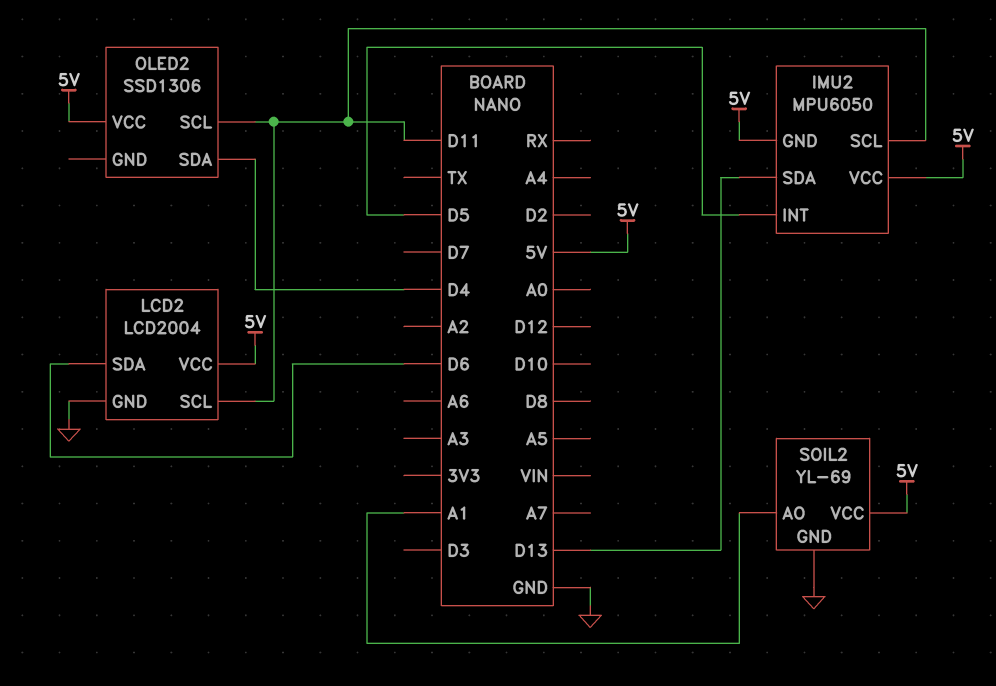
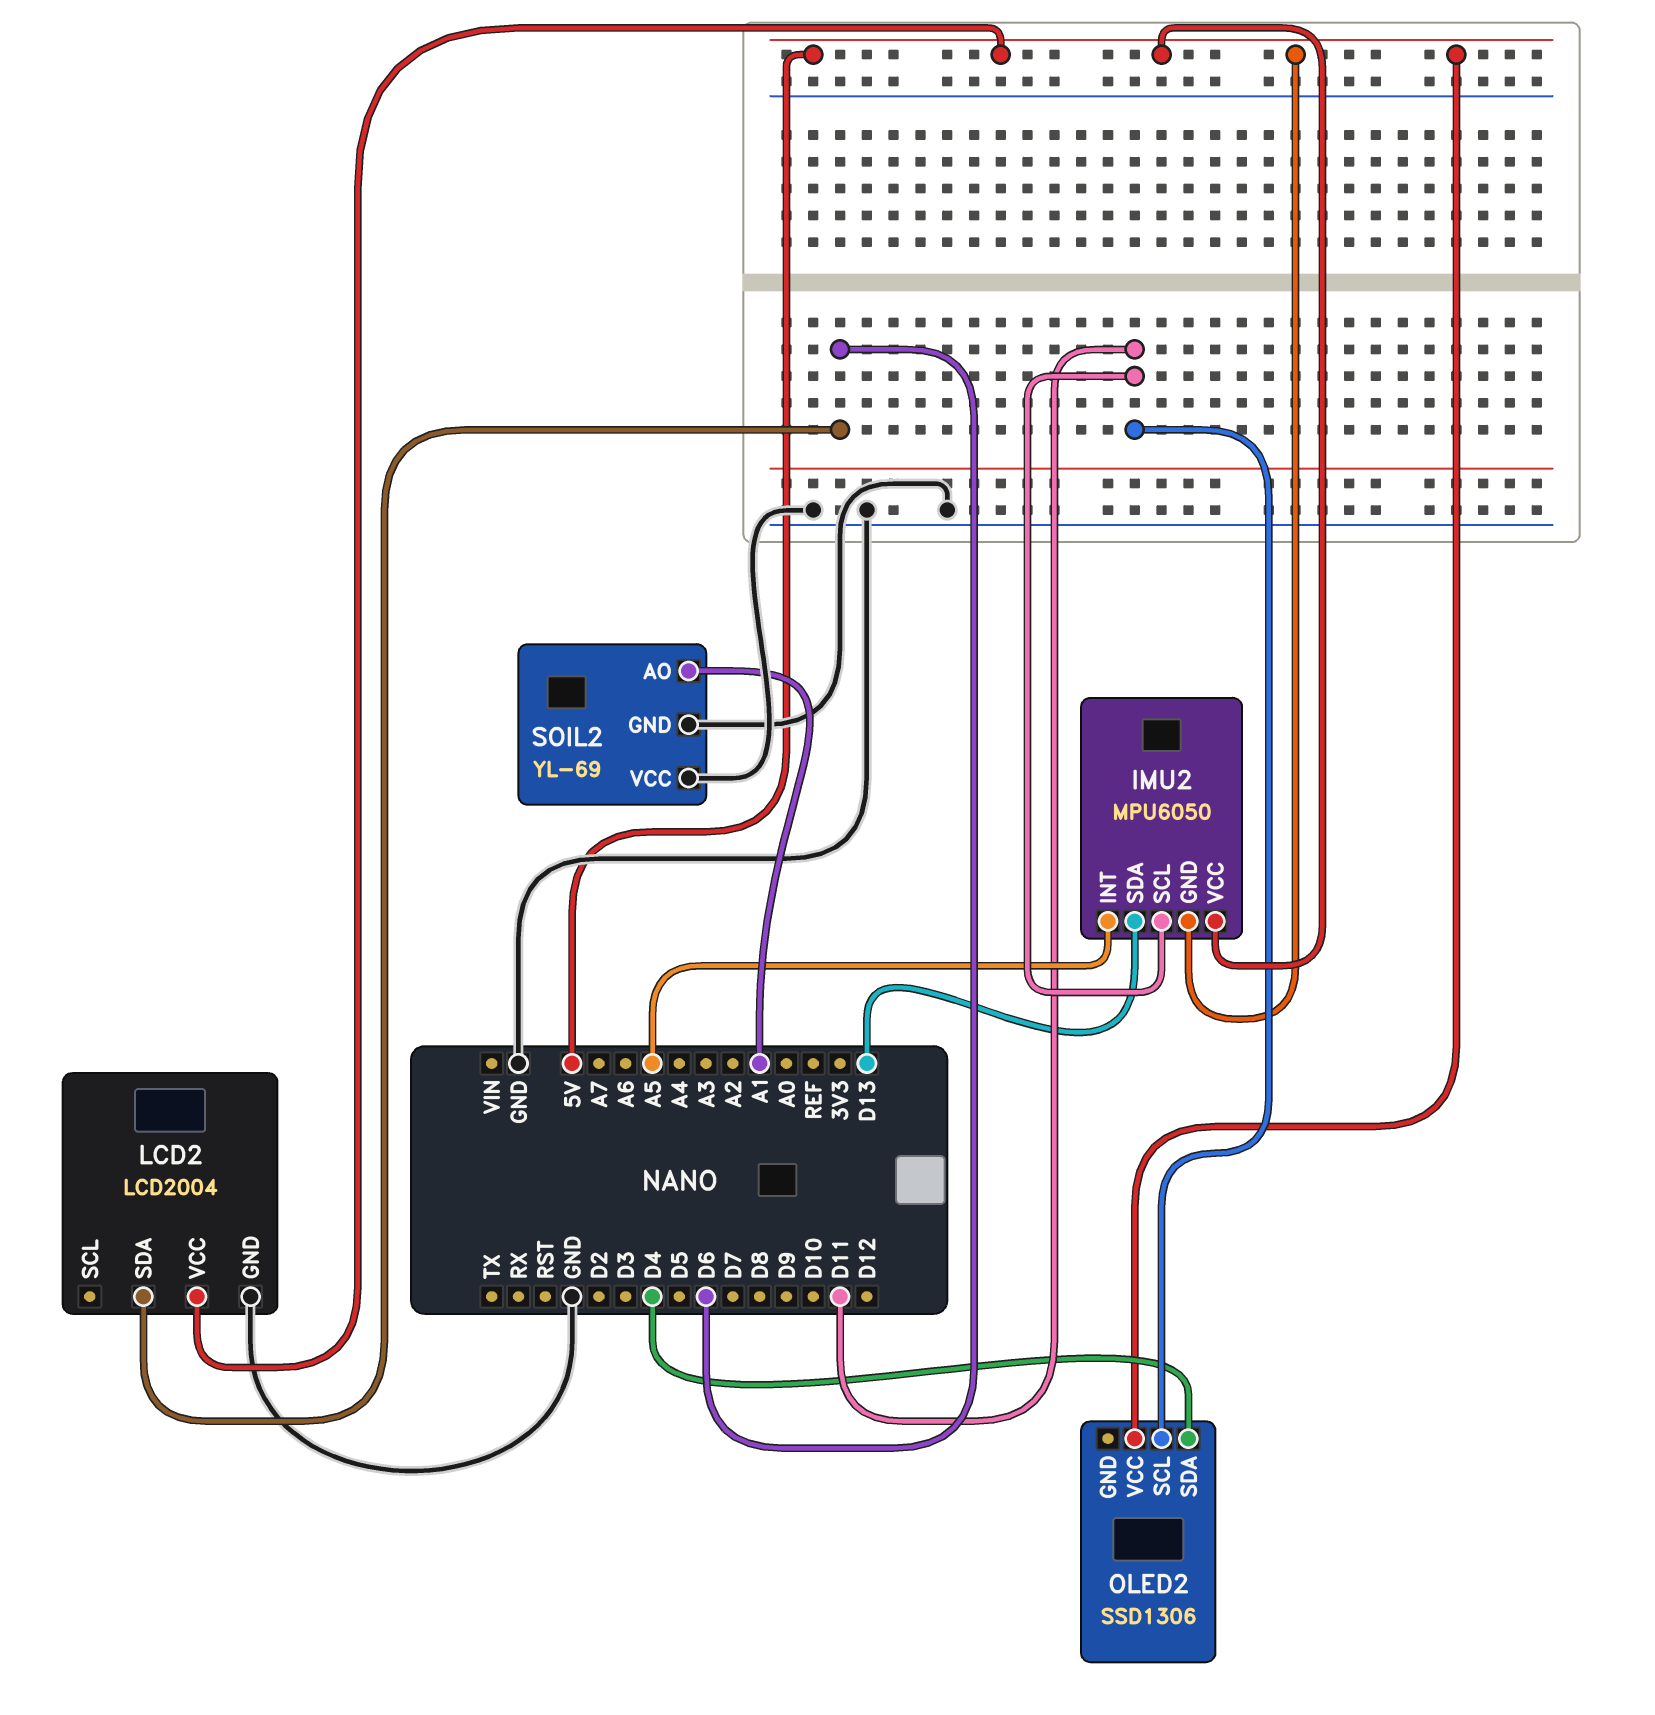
IMU2 pin INT: D5 -> A5
LCD2 pin SCL: D11 -> none
SOIL2 pin VCC: 5V -> GND

